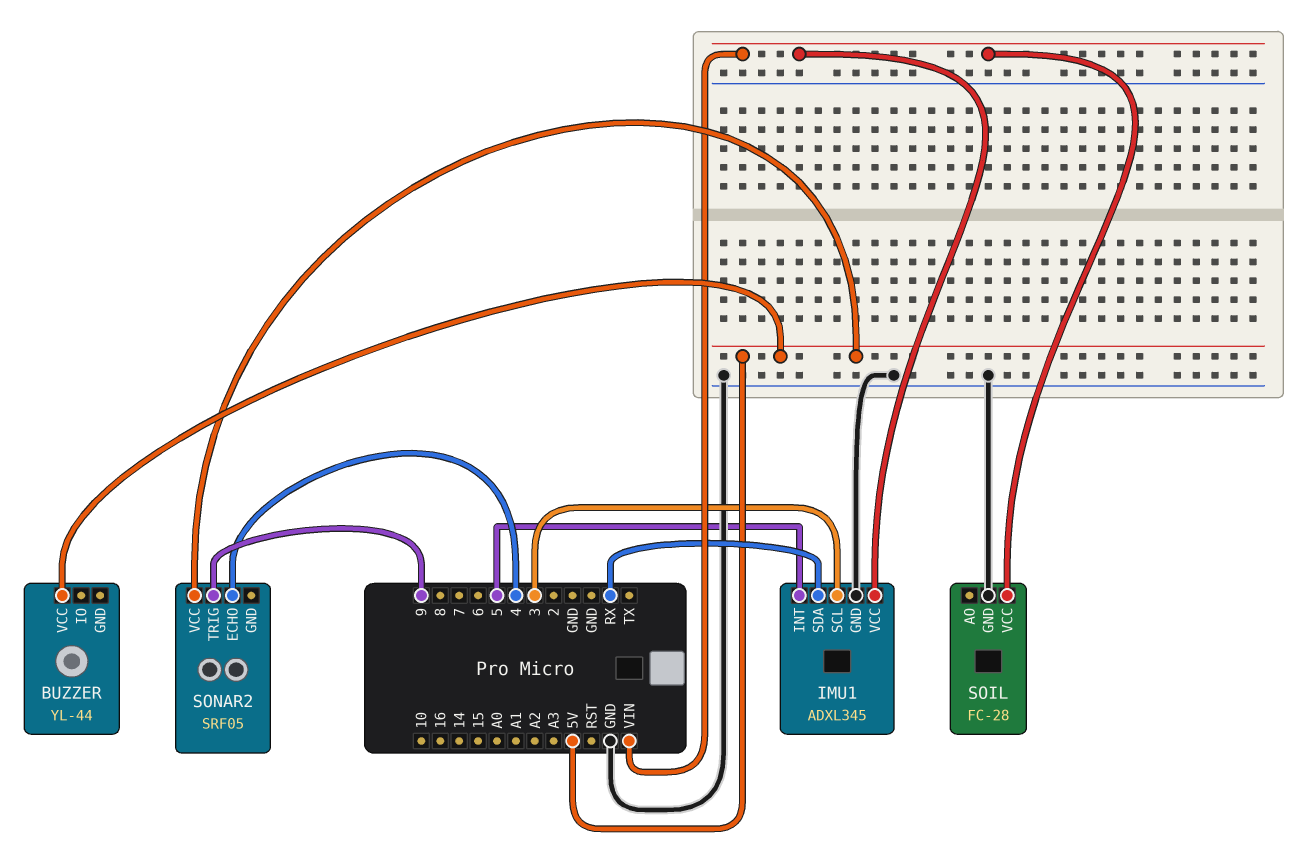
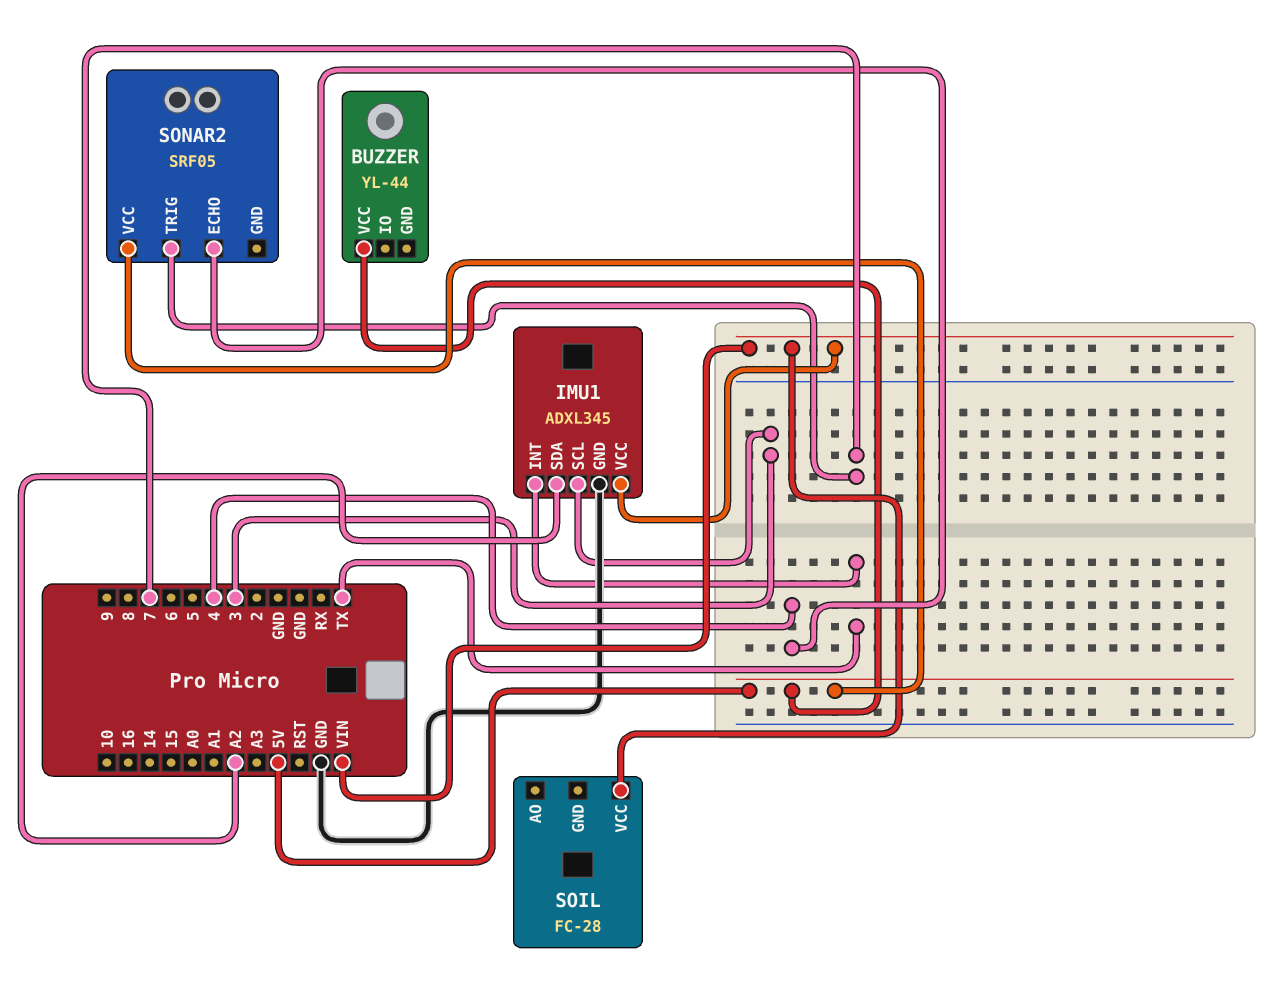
IMU1 pin INT: 5 -> TX
IMU1 pin SDA: RX -> A2
SOIL pin GND: GND -> none
SONAR2 pin TRIG: 9 -> 7

